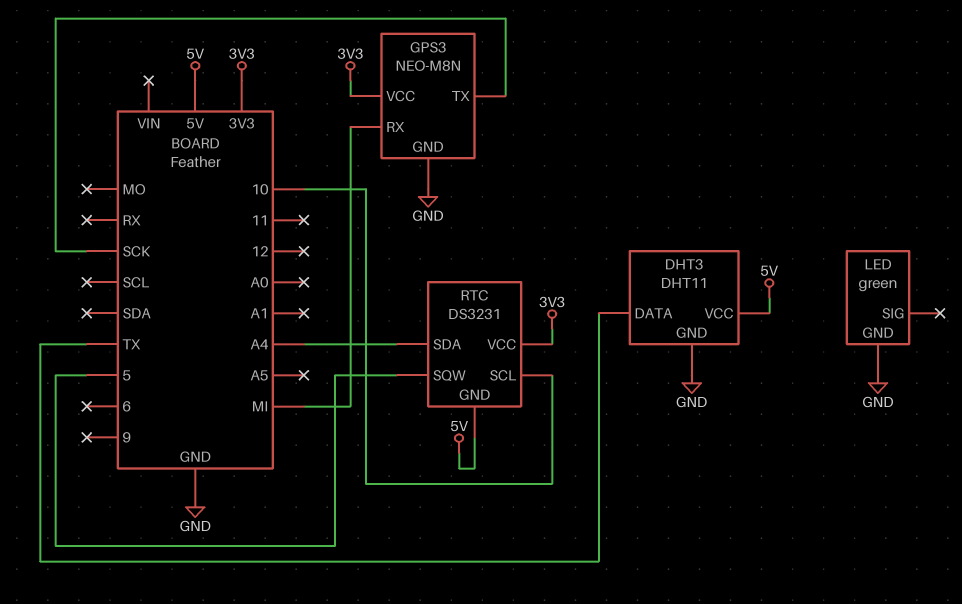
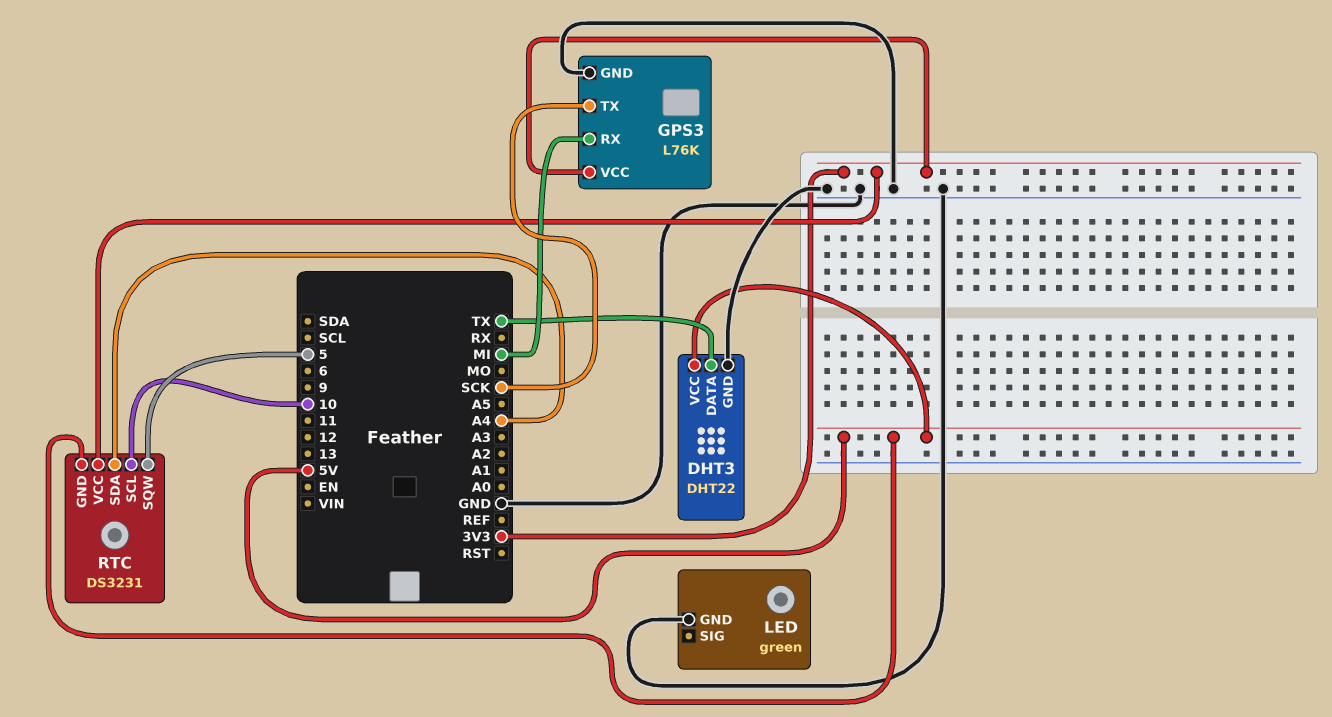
DHT3: DHT11 -> DHT22
GPS3: NEO-M8N -> L76K

